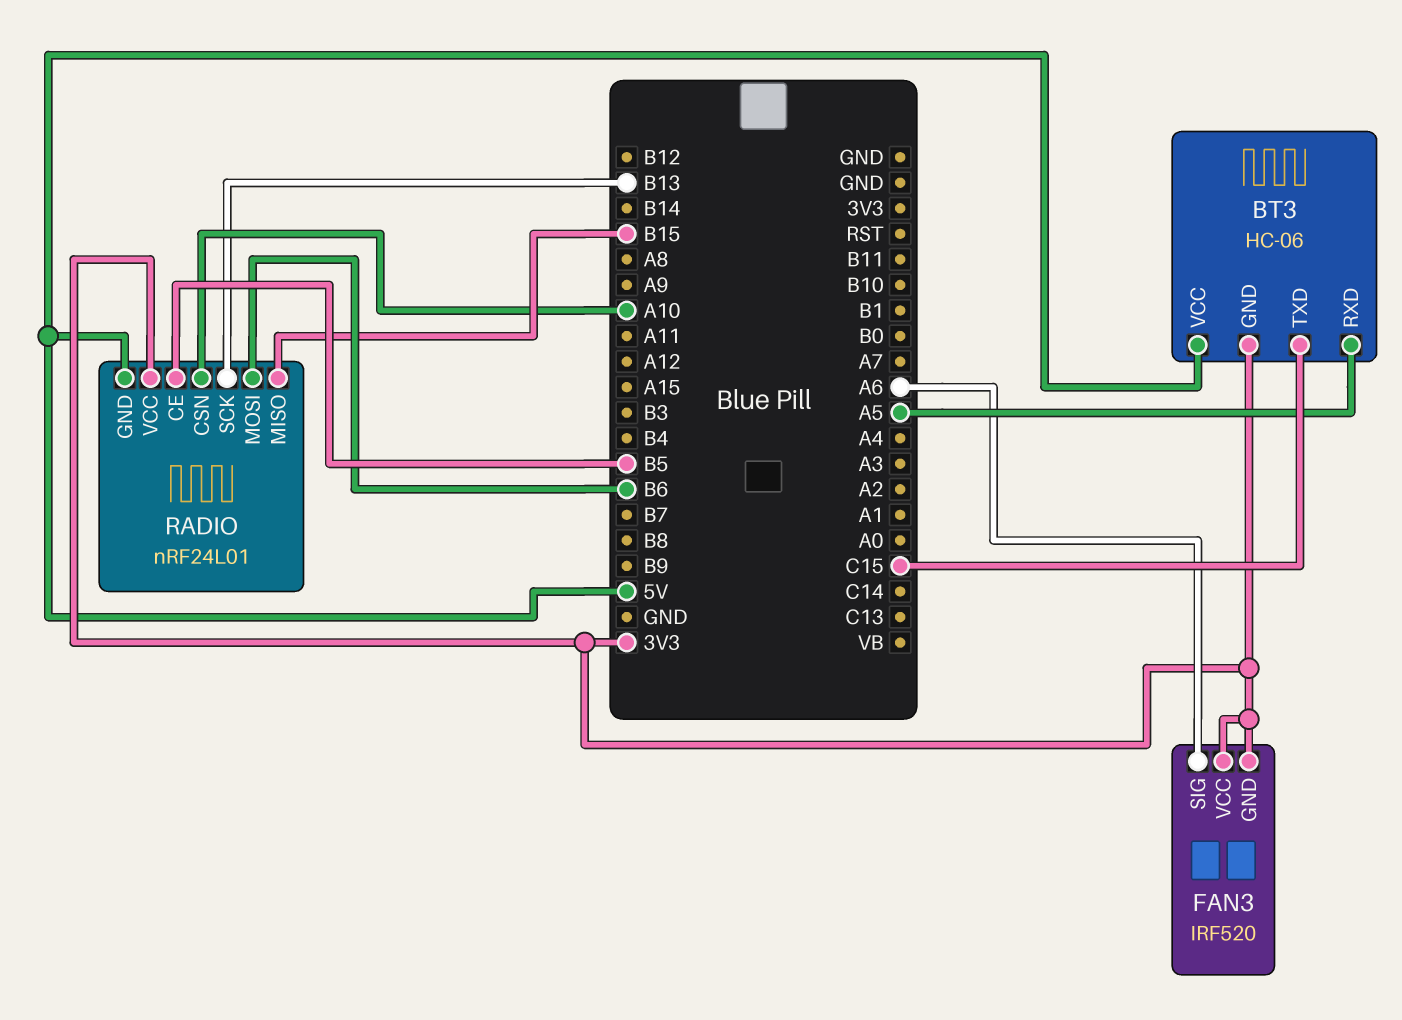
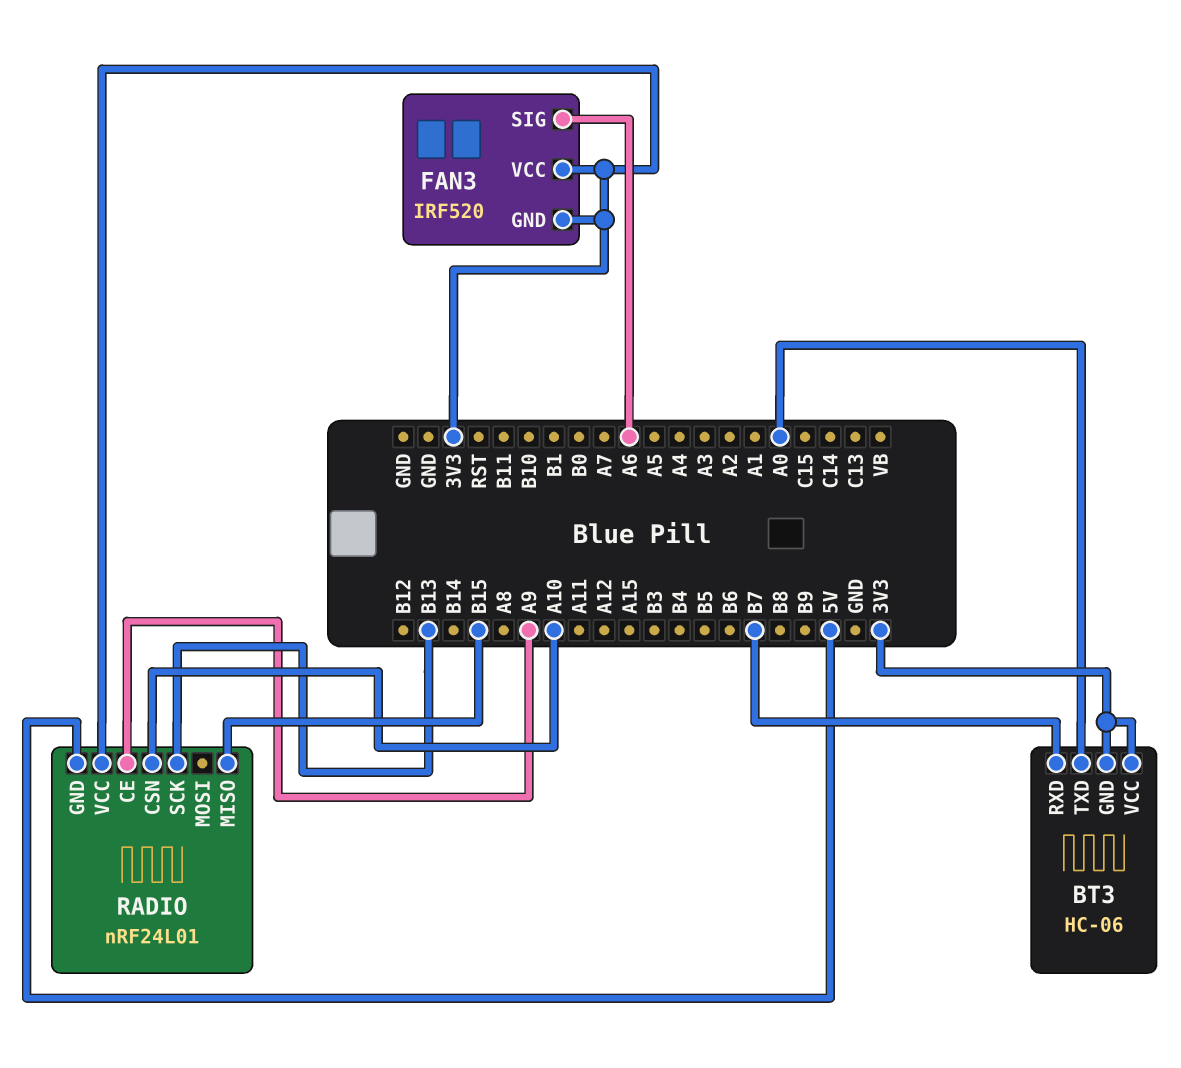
BT3 pin RXD: A5 -> B7
BT3 pin TXD: C15 -> A0
BT3 pin VCC: 5V -> 3V3
RADIO pin CE: B5 -> A9
RADIO pin MOSI: B6 -> none

